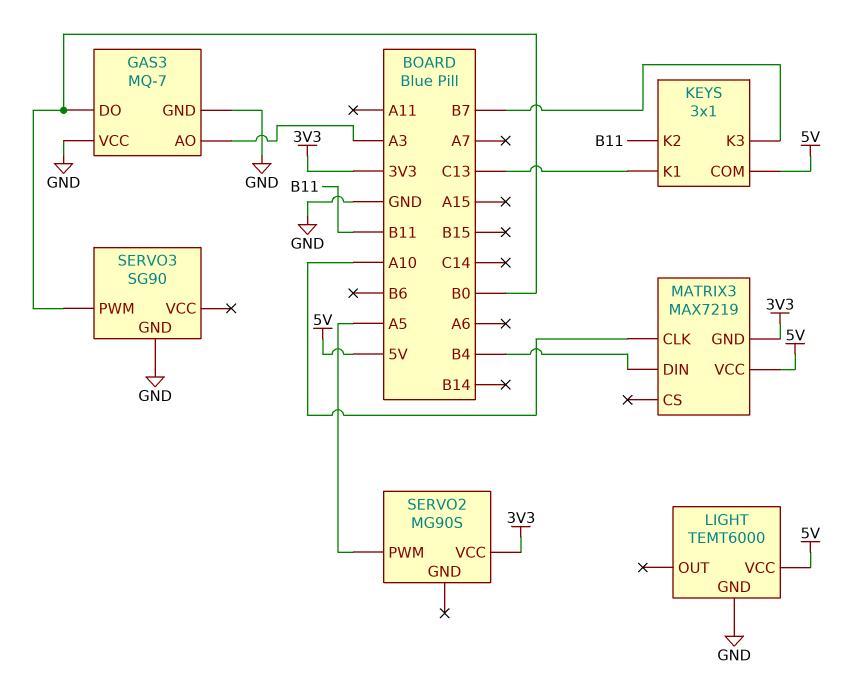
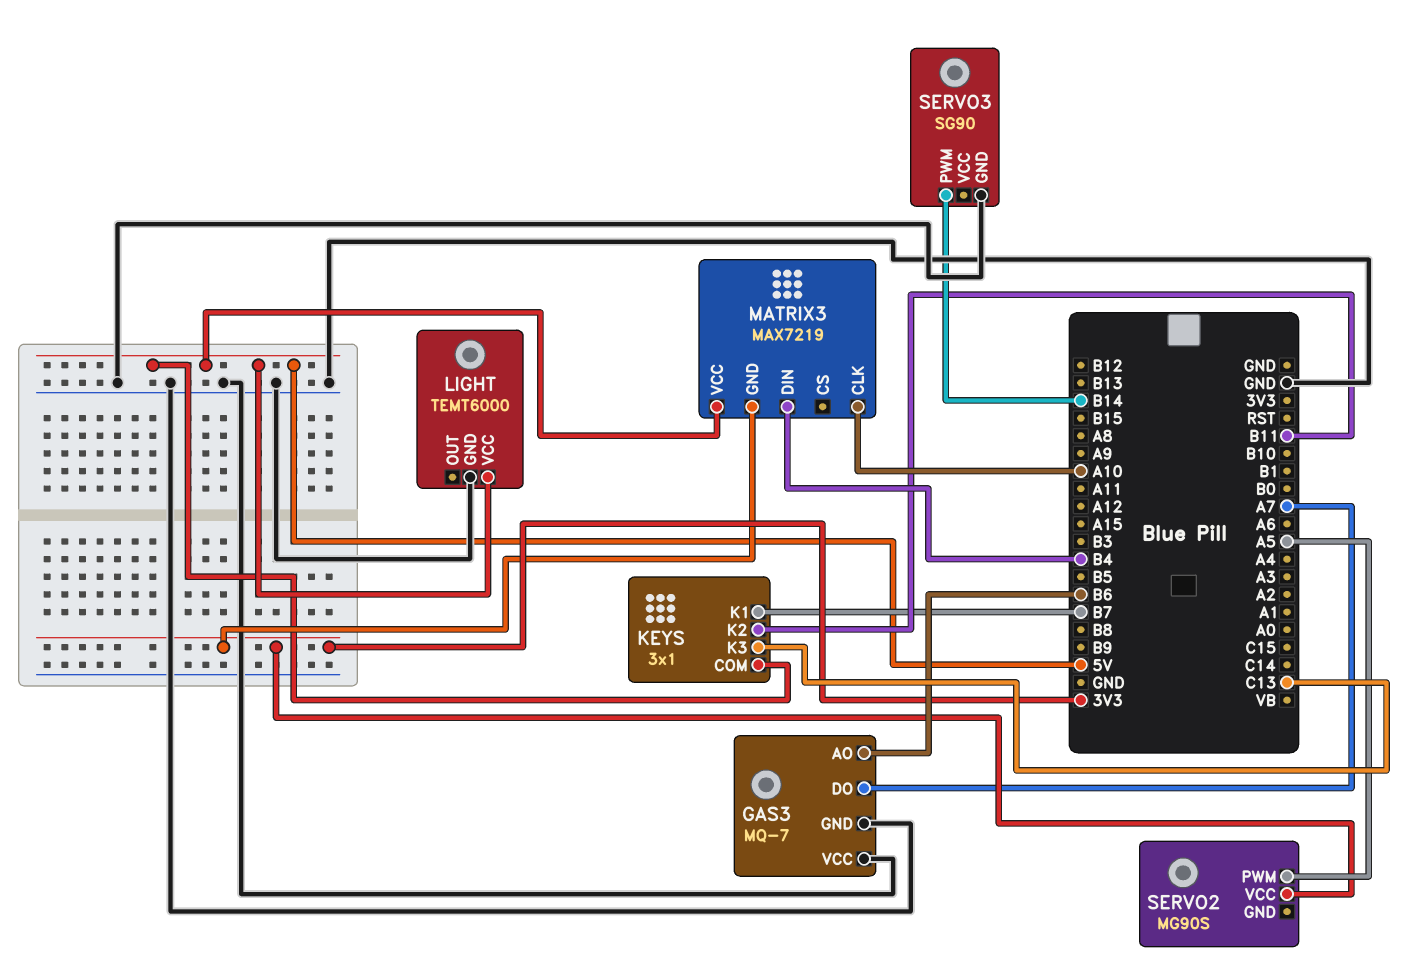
GAS3 pin AO: A3 -> B6
GAS3 pin DO: B0 -> A7
KEYS pin K1: C13 -> B7
KEYS pin K3: B7 -> C13
SERVO3 pin PWM: B0 -> B14

